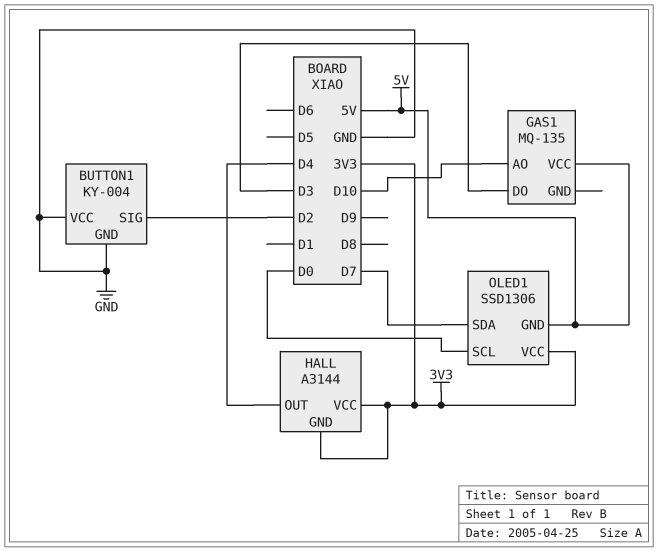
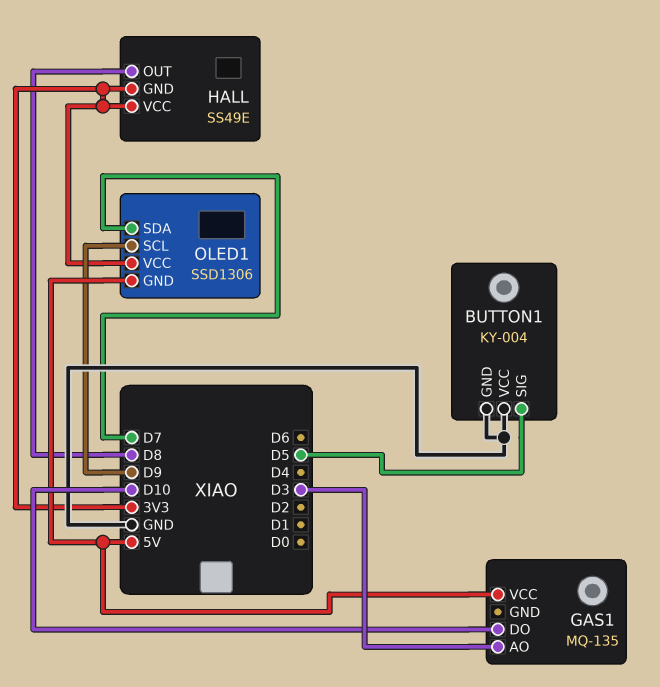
BUTTON1 pin SIG: D2 -> D5
GAS1 pin AO: D10 -> D3
GAS1 pin DO: D3 -> D10
HALL: A3144 -> SS49E
HALL pin OUT: D4 -> D8
OLED1 pin SCL: D0 -> D9

